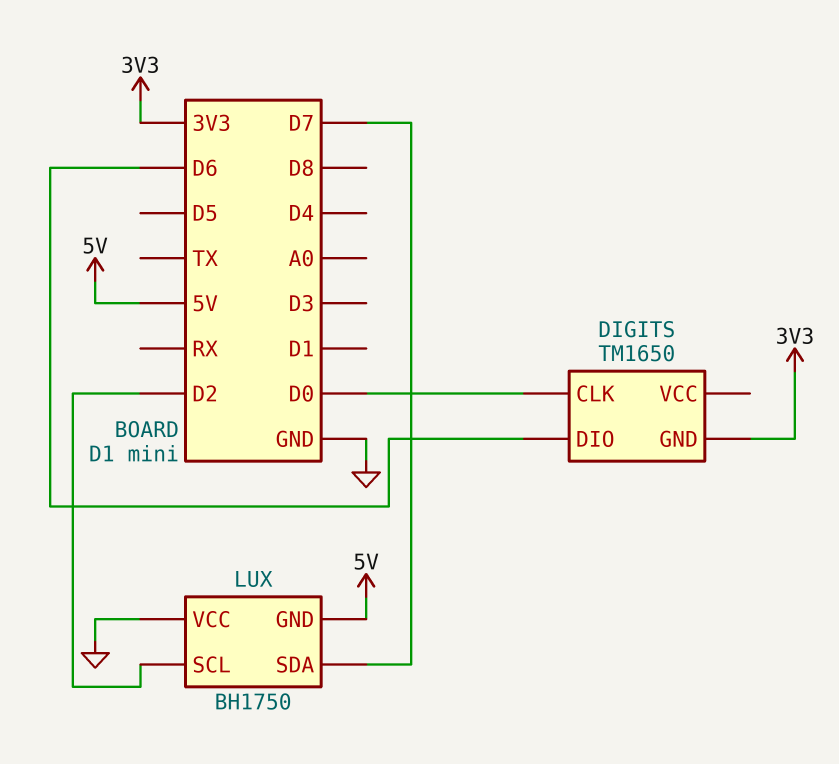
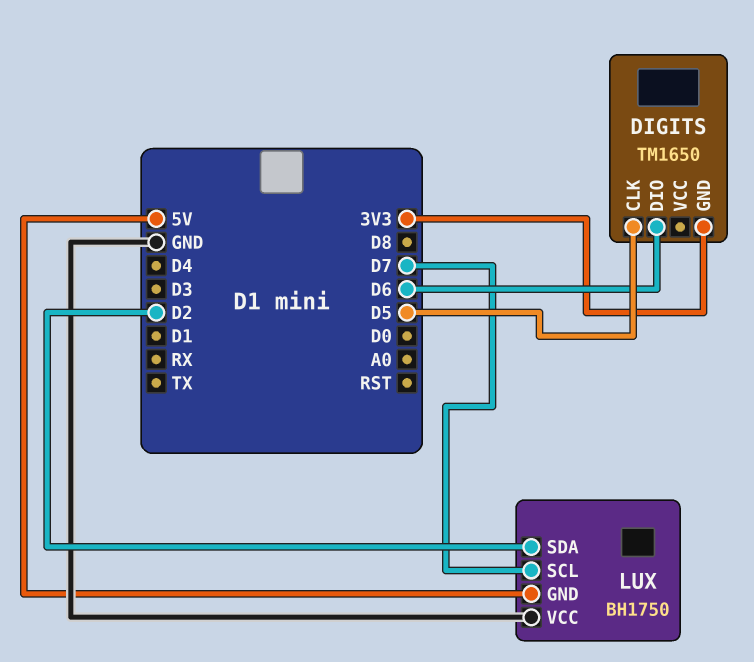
DIGITS pin CLK: D0 -> D5
LUX pin SCL: D2 -> D7
LUX pin SDA: D7 -> D2

